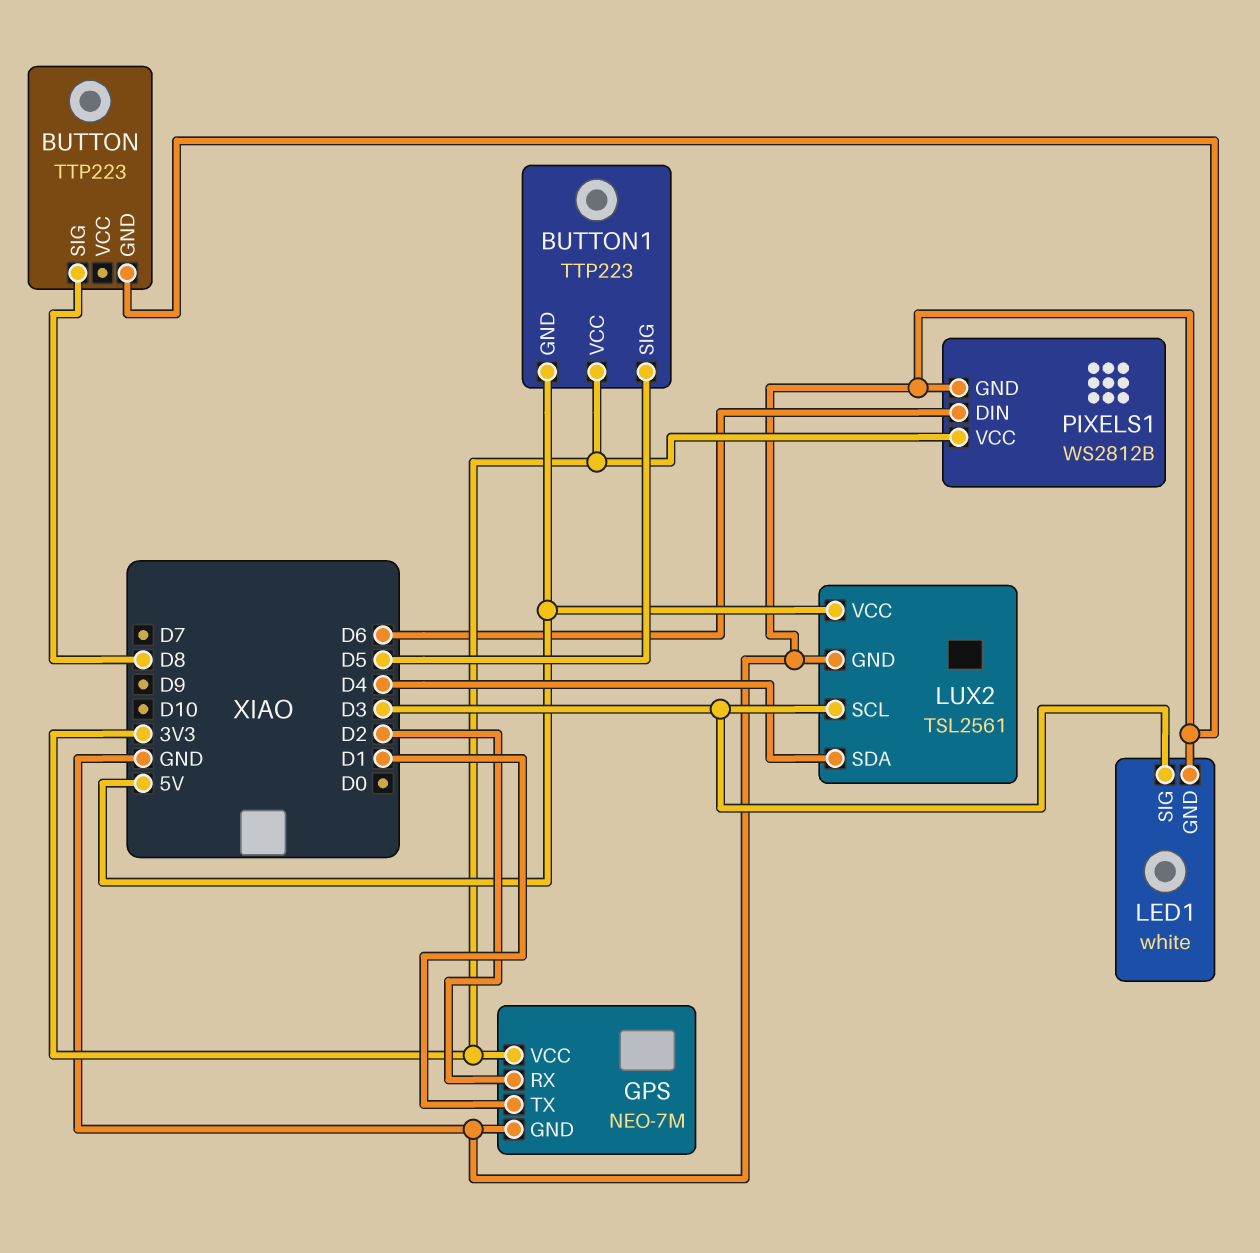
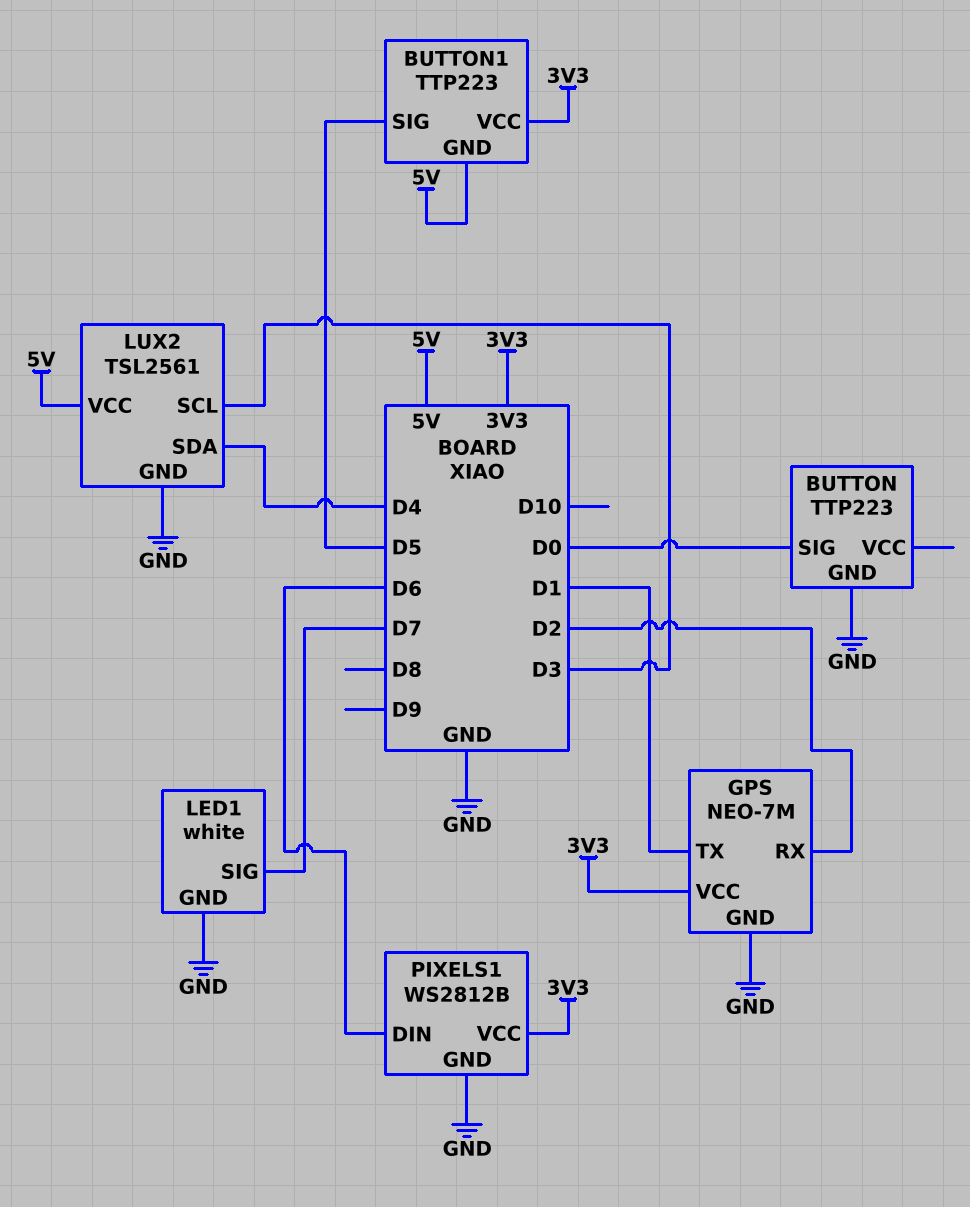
BUTTON pin SIG: D8 -> D0
LED1 pin SIG: D3 -> D7

